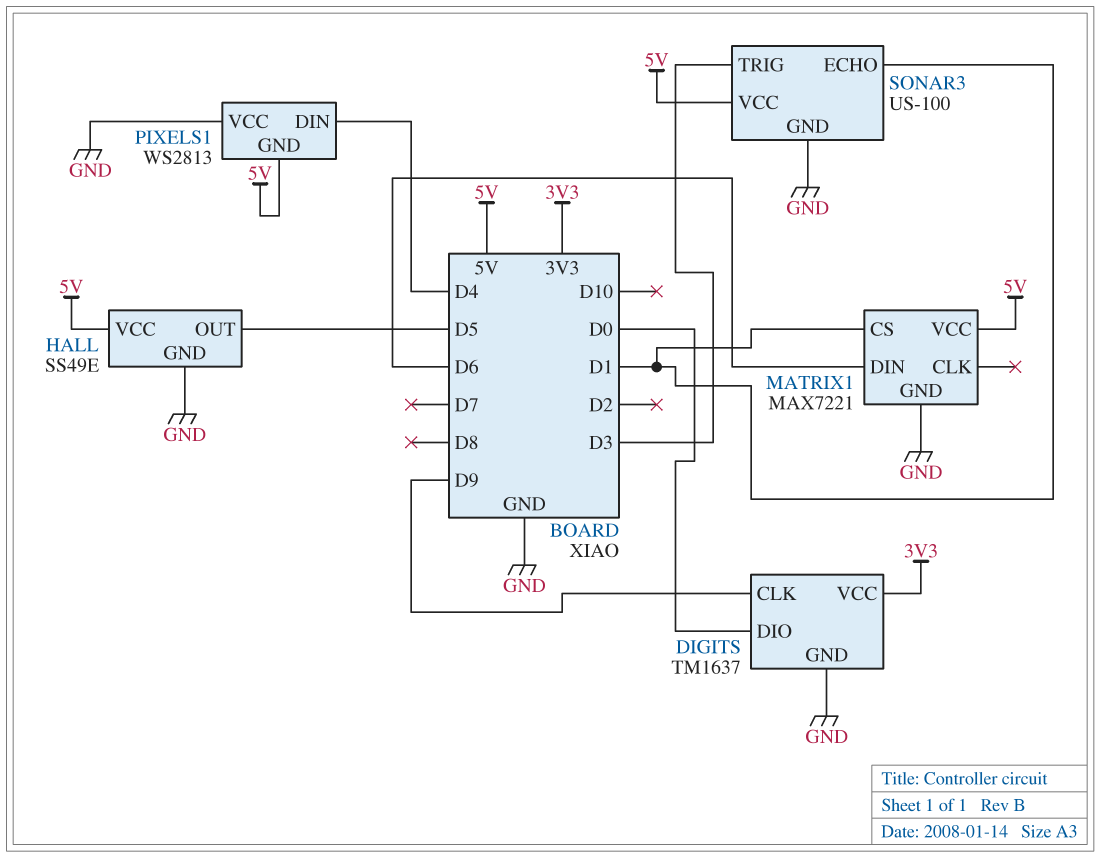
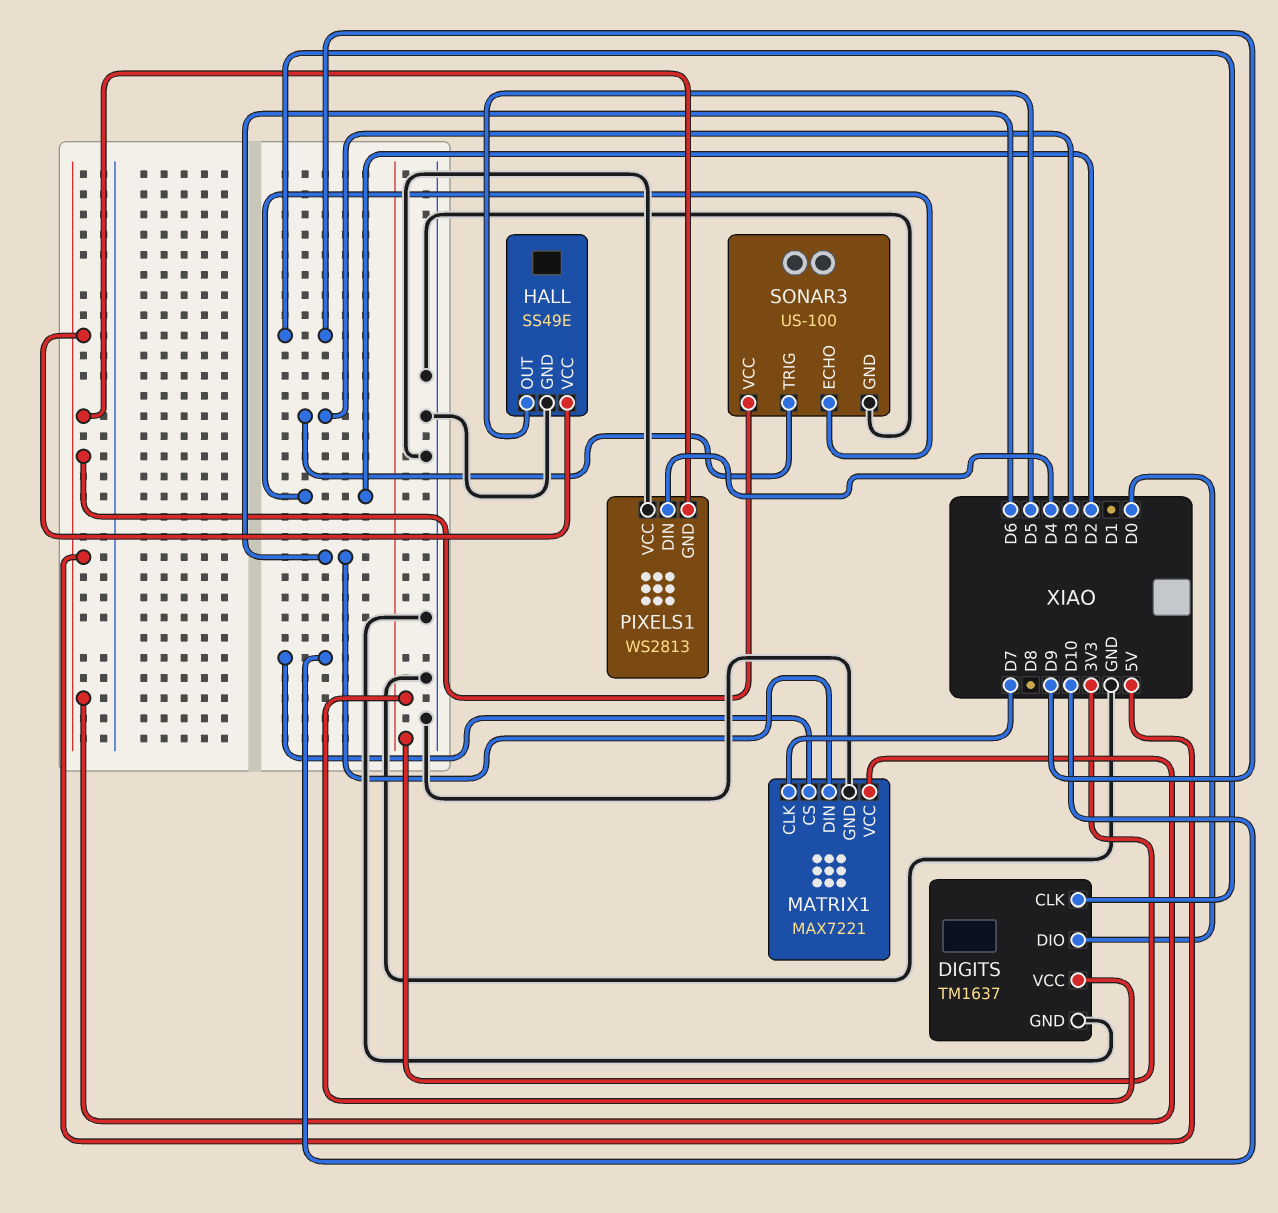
MATRIX1 pin CLK: none -> D7
MATRIX1 pin CS: D1 -> D10
SONAR3 pin ECHO: D1 -> D2

